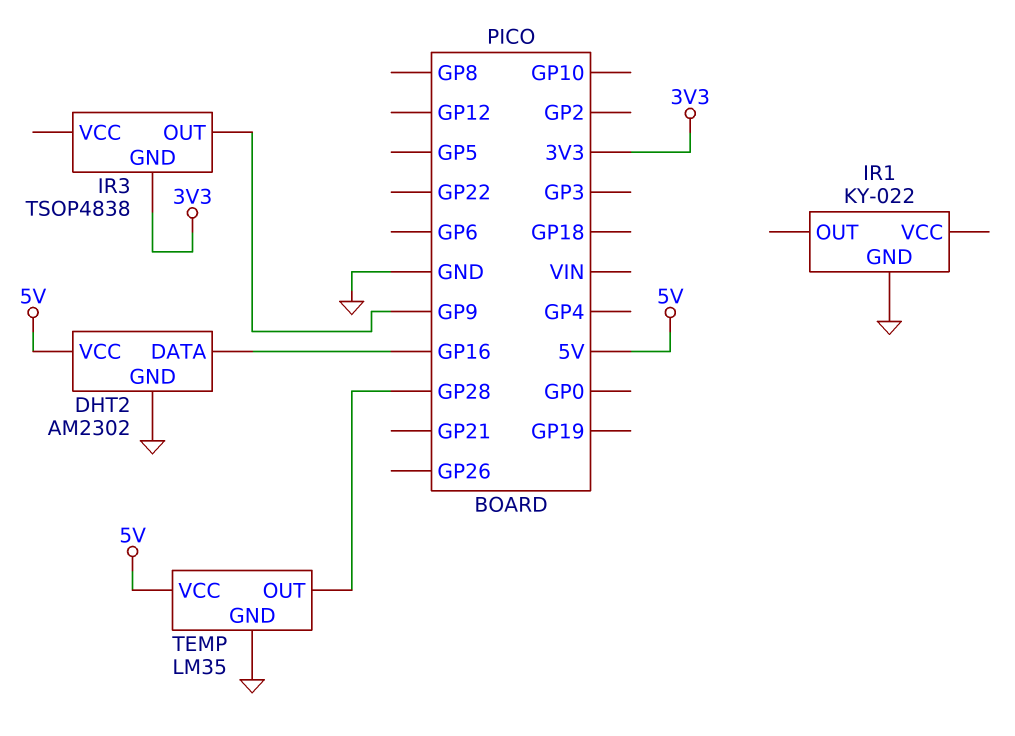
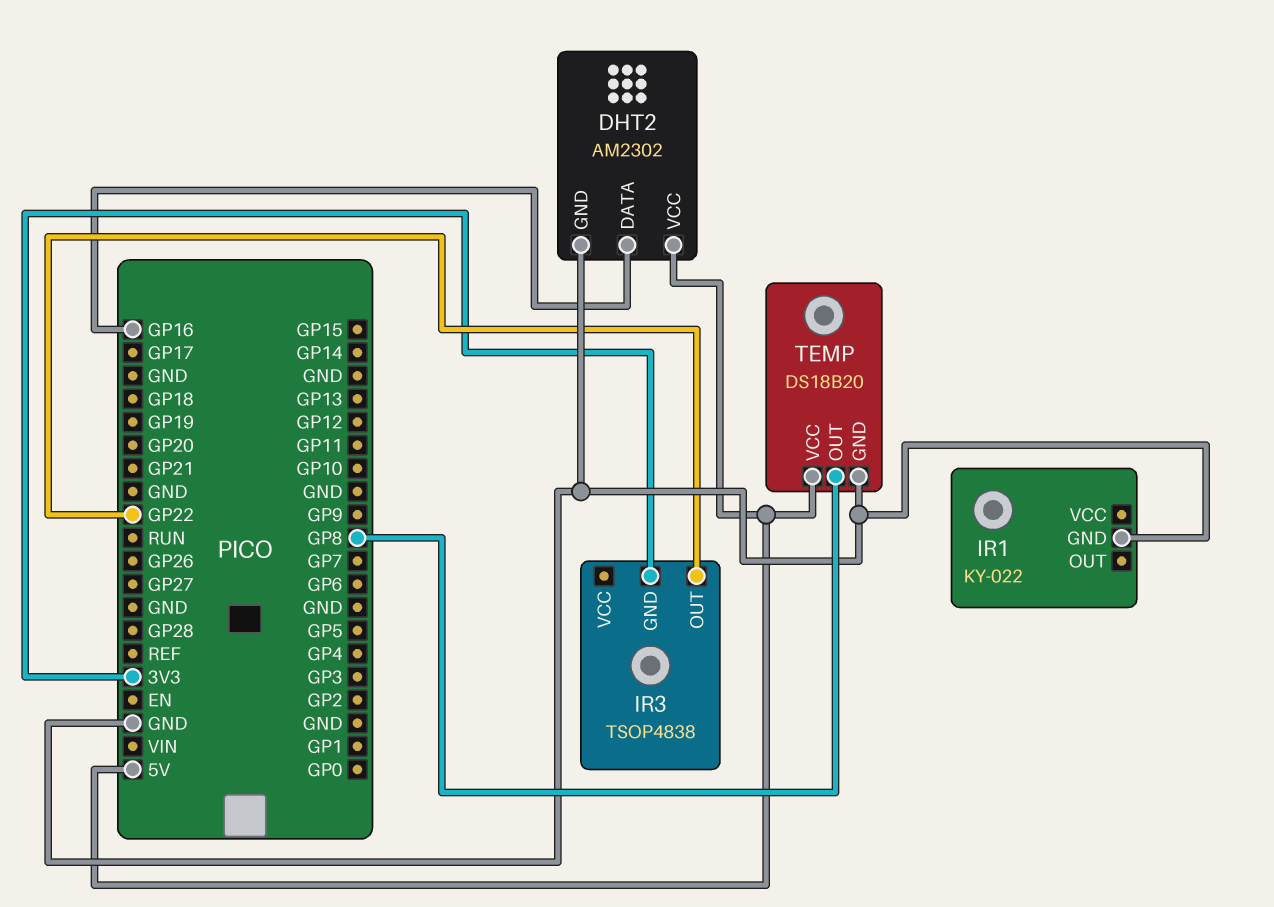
IR3 pin OUT: GP9 -> GP22
TEMP: LM35 -> DS18B20
TEMP pin OUT: GP28 -> GP8

